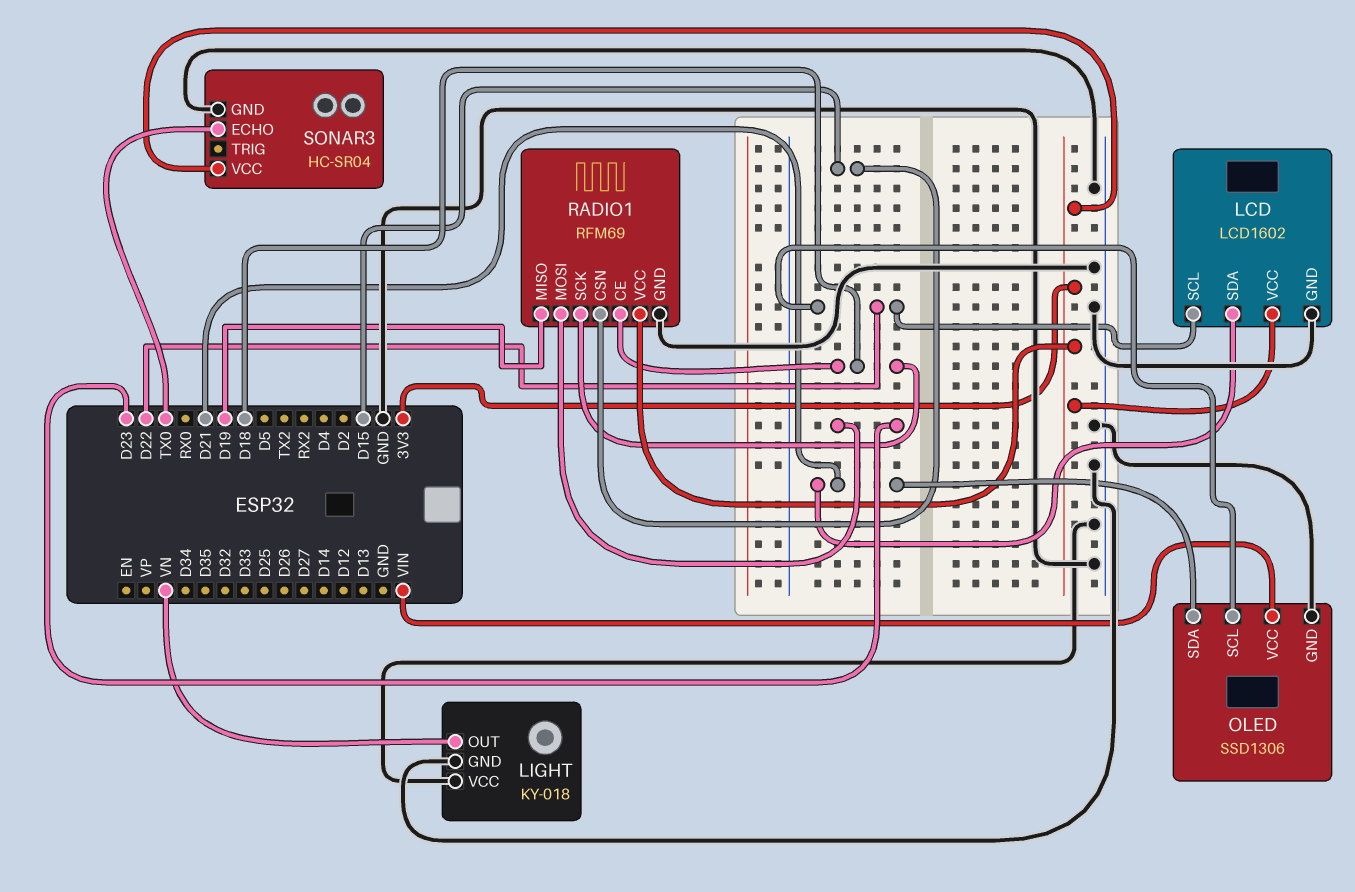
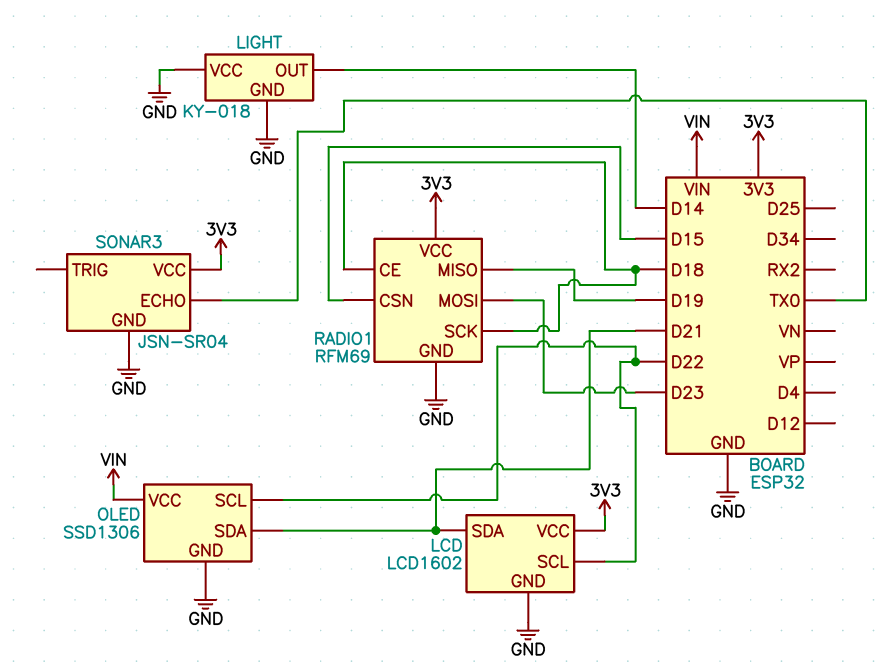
LIGHT pin OUT: VN -> D14
SONAR3: HC-SR04 -> JSN-SR04

